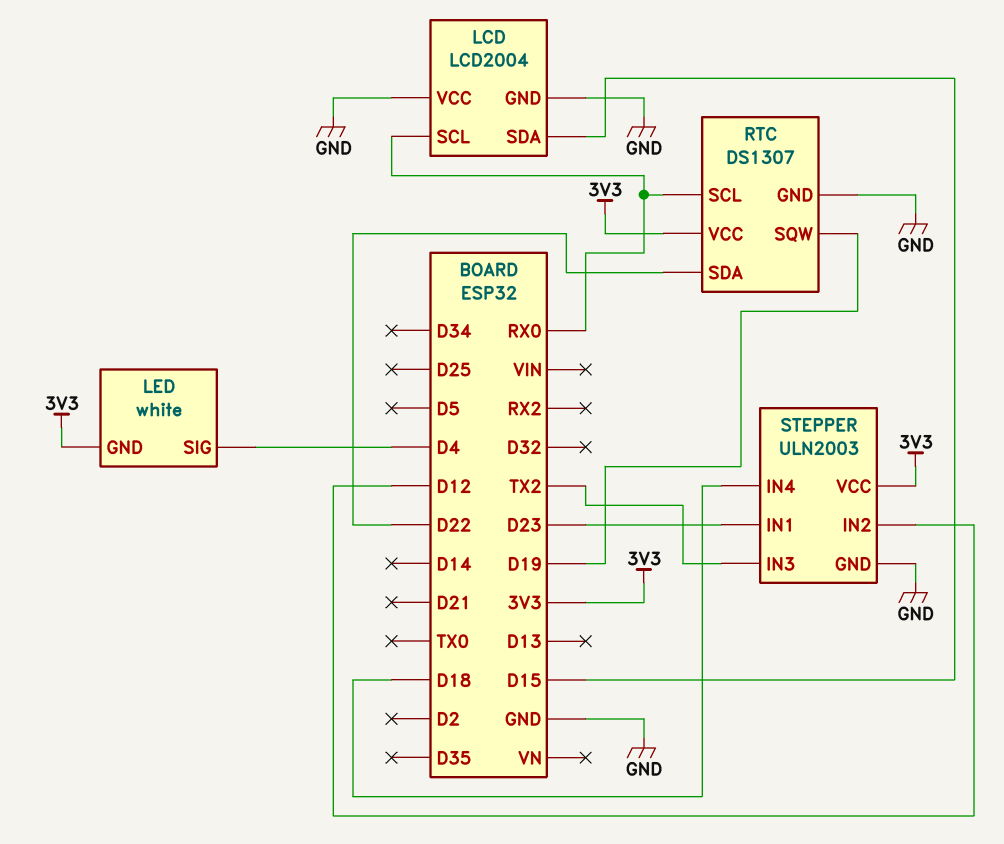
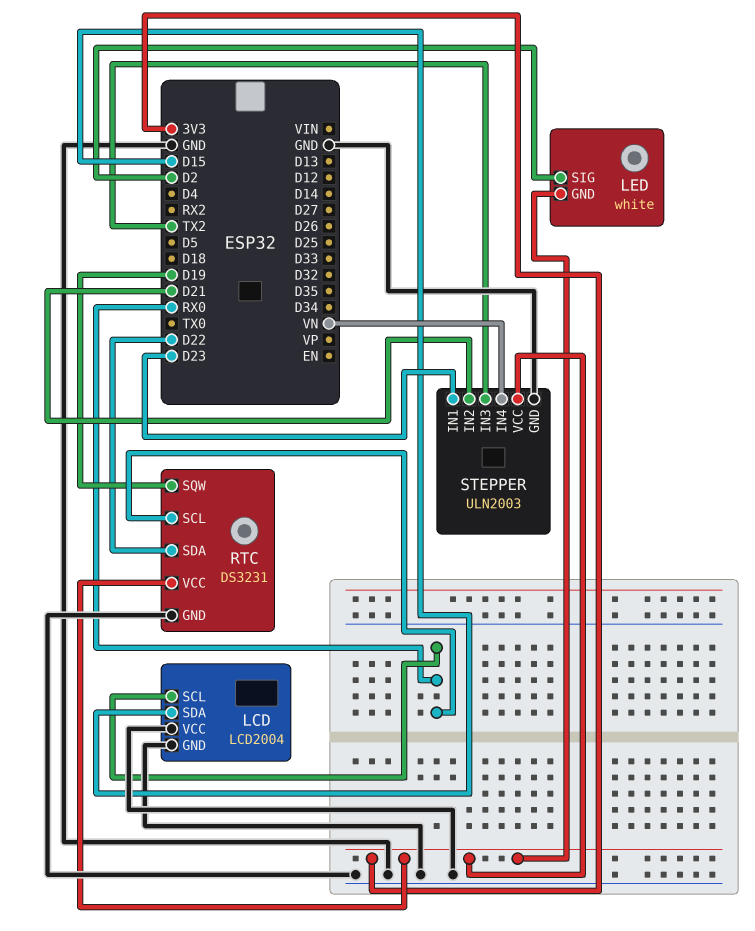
LED pin SIG: D4 -> D2
RTC: DS1307 -> DS3231
STEPPER pin IN2: D12 -> D21
STEPPER pin IN4: D18 -> VN

